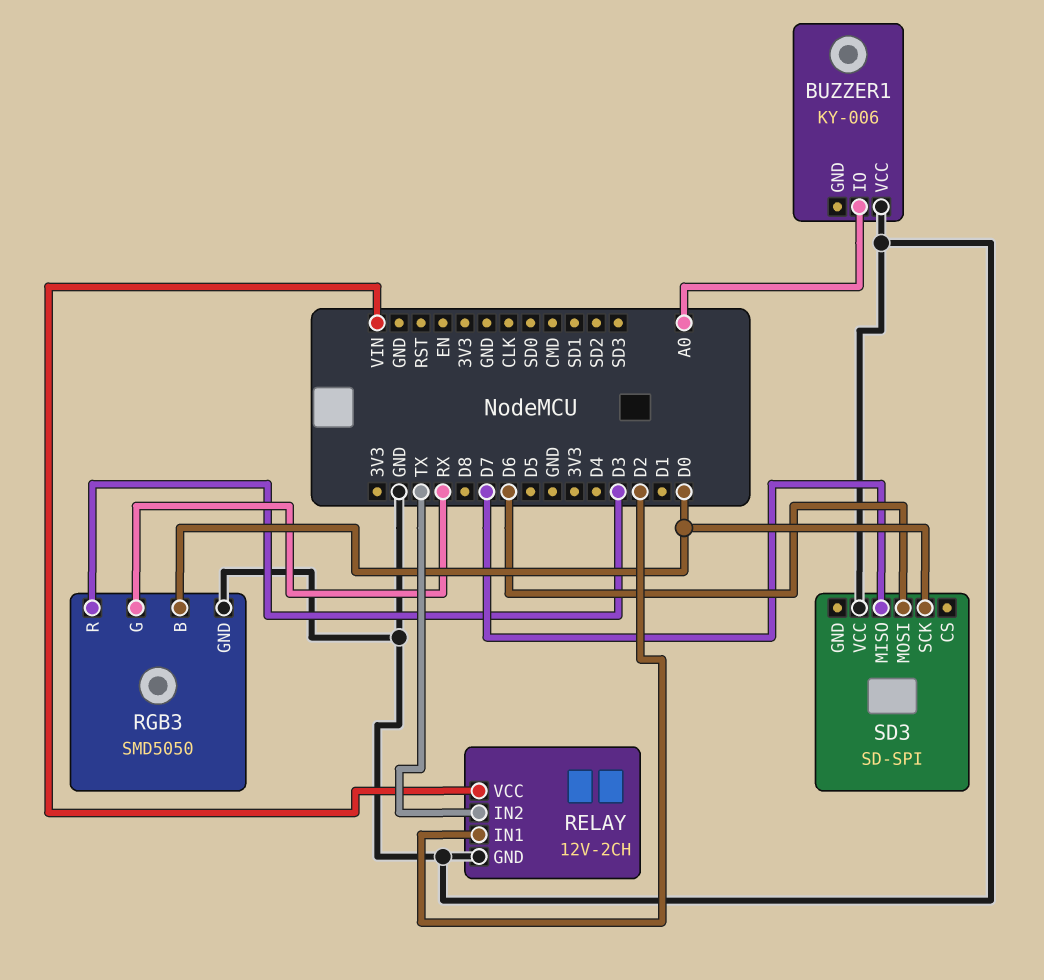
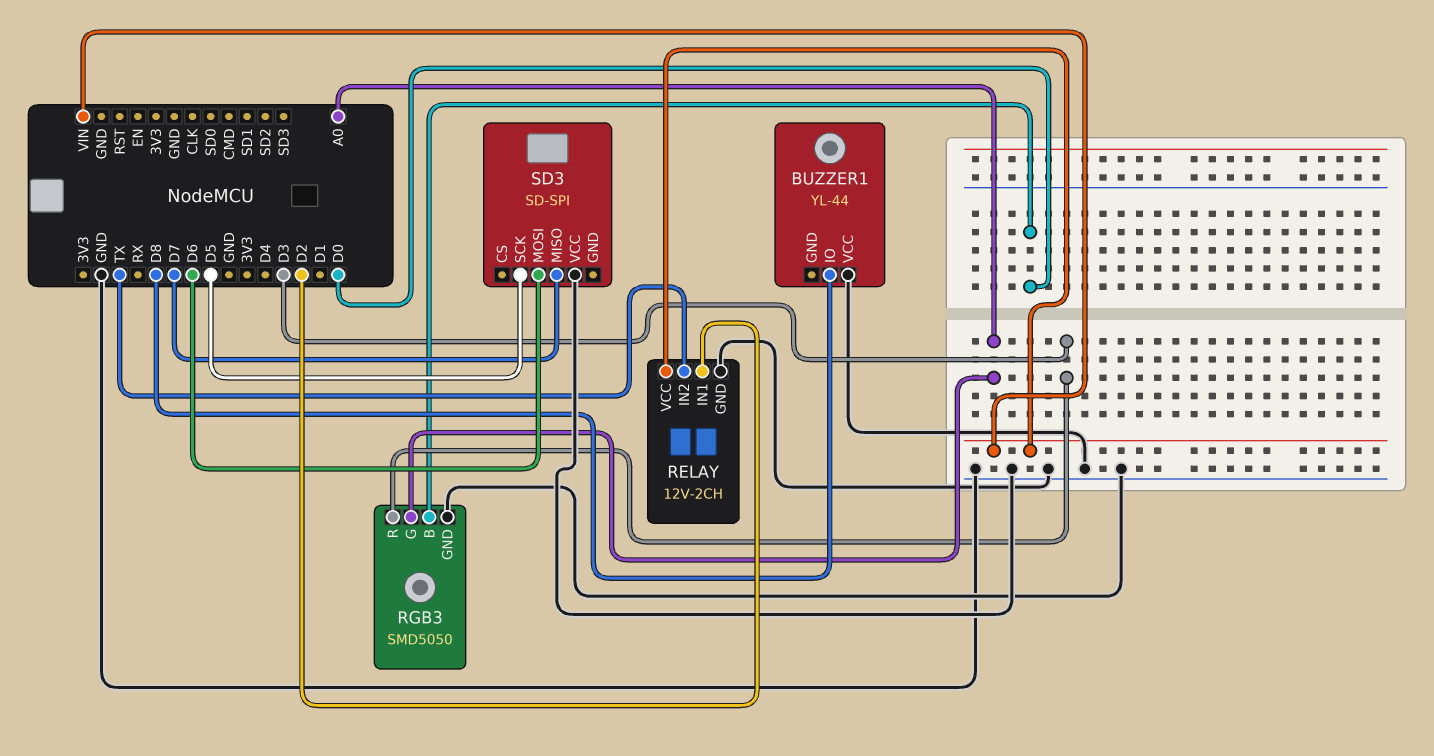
BUZZER1: KY-006 -> YL-44
BUZZER1 pin IO: A0 -> D8
RGB3 pin G: RX -> A0
SD3 pin SCK: D0 -> D5

